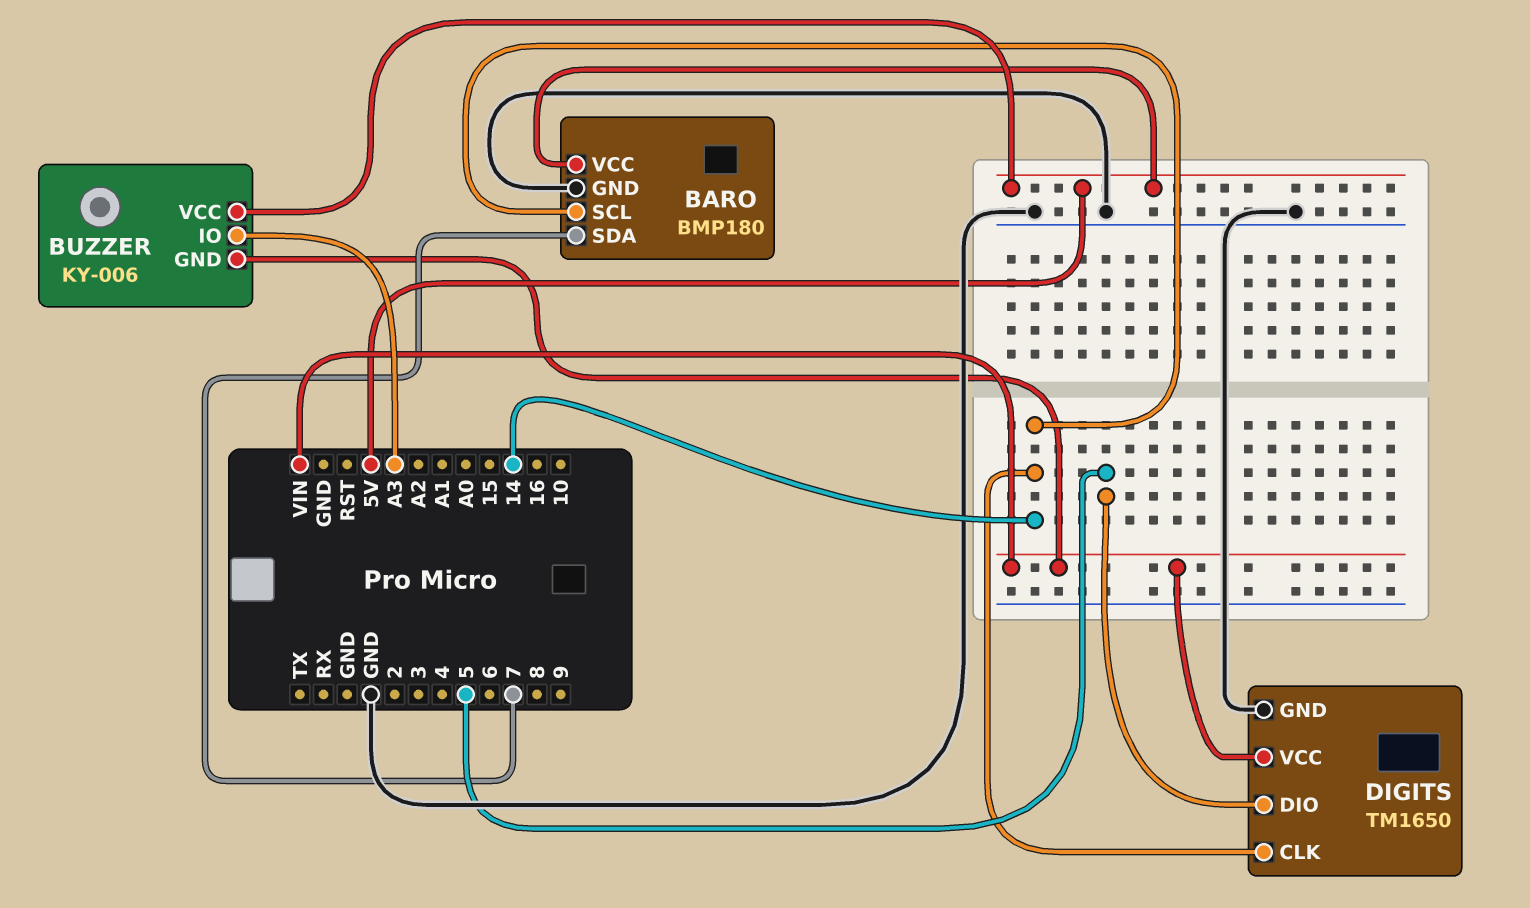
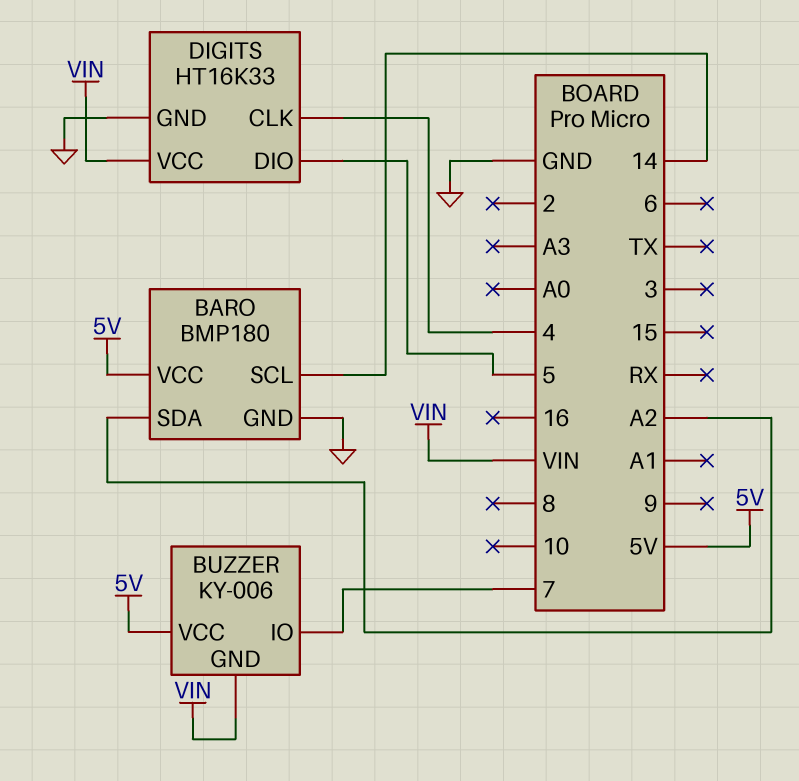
BARO pin SDA: 7 -> A2
BUZZER pin IO: A3 -> 7
DIGITS: TM1650 -> HT16K33
DIGITS pin CLK: 14 -> 4

